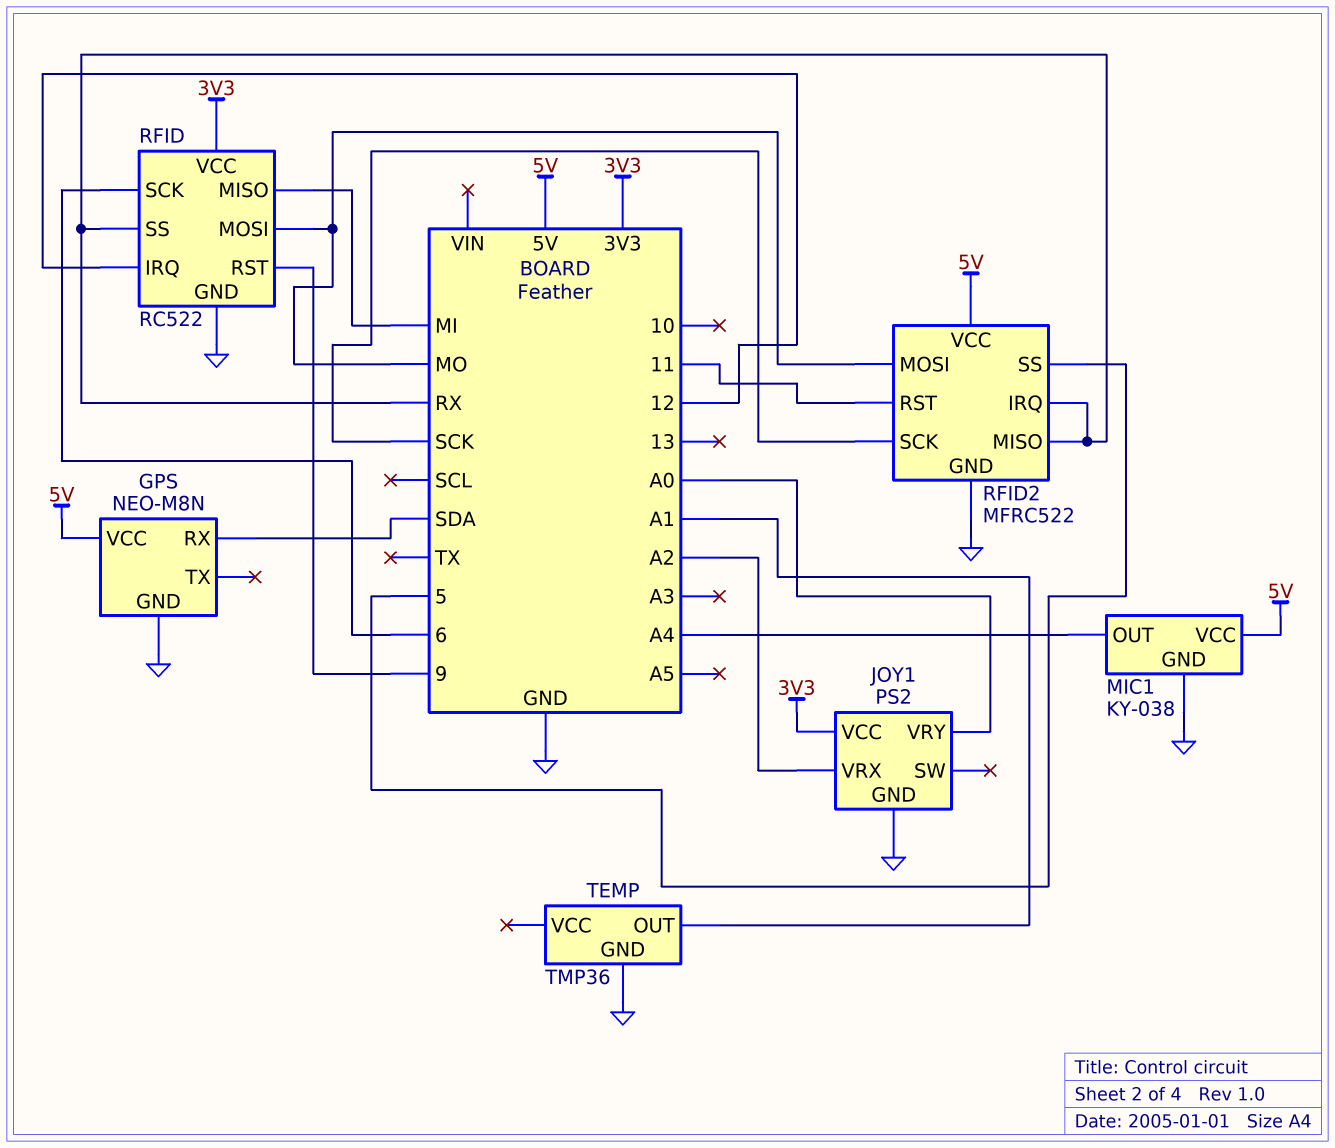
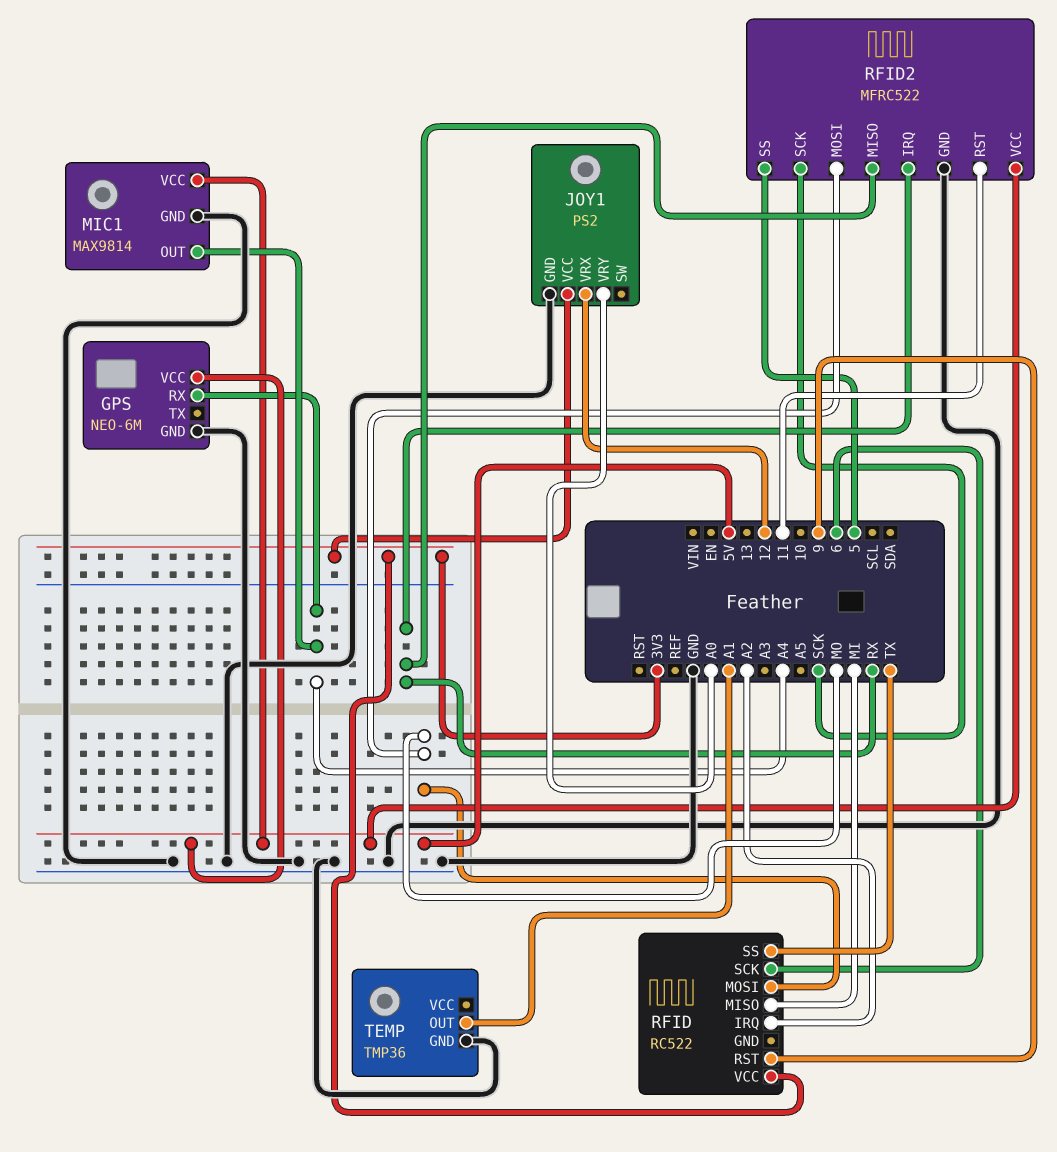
GPS: NEO-M8N -> NEO-6M
GPS pin RX: SDA -> A4
JOY1 pin VRX: A2 -> 12
MIC1: KY-038 -> MAX9814
RFID pin GND: GND -> none
RFID pin IRQ: 12 -> A2
RFID pin SS: RX -> TX

